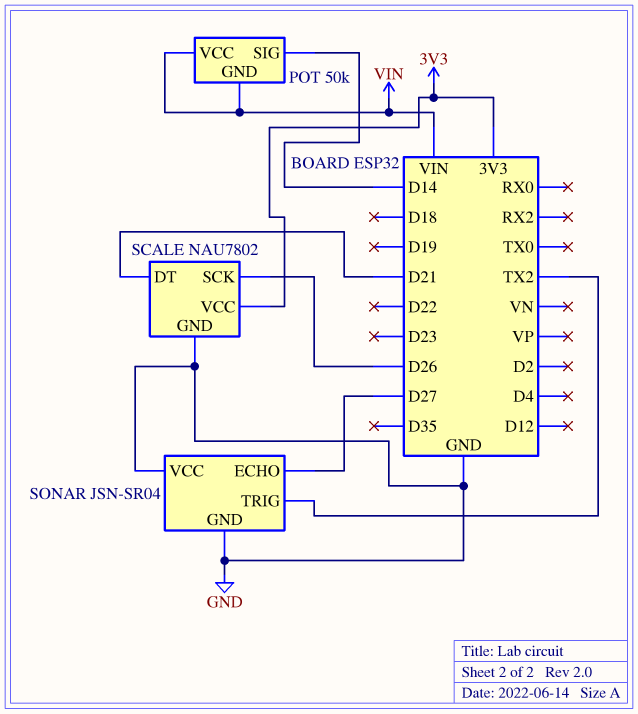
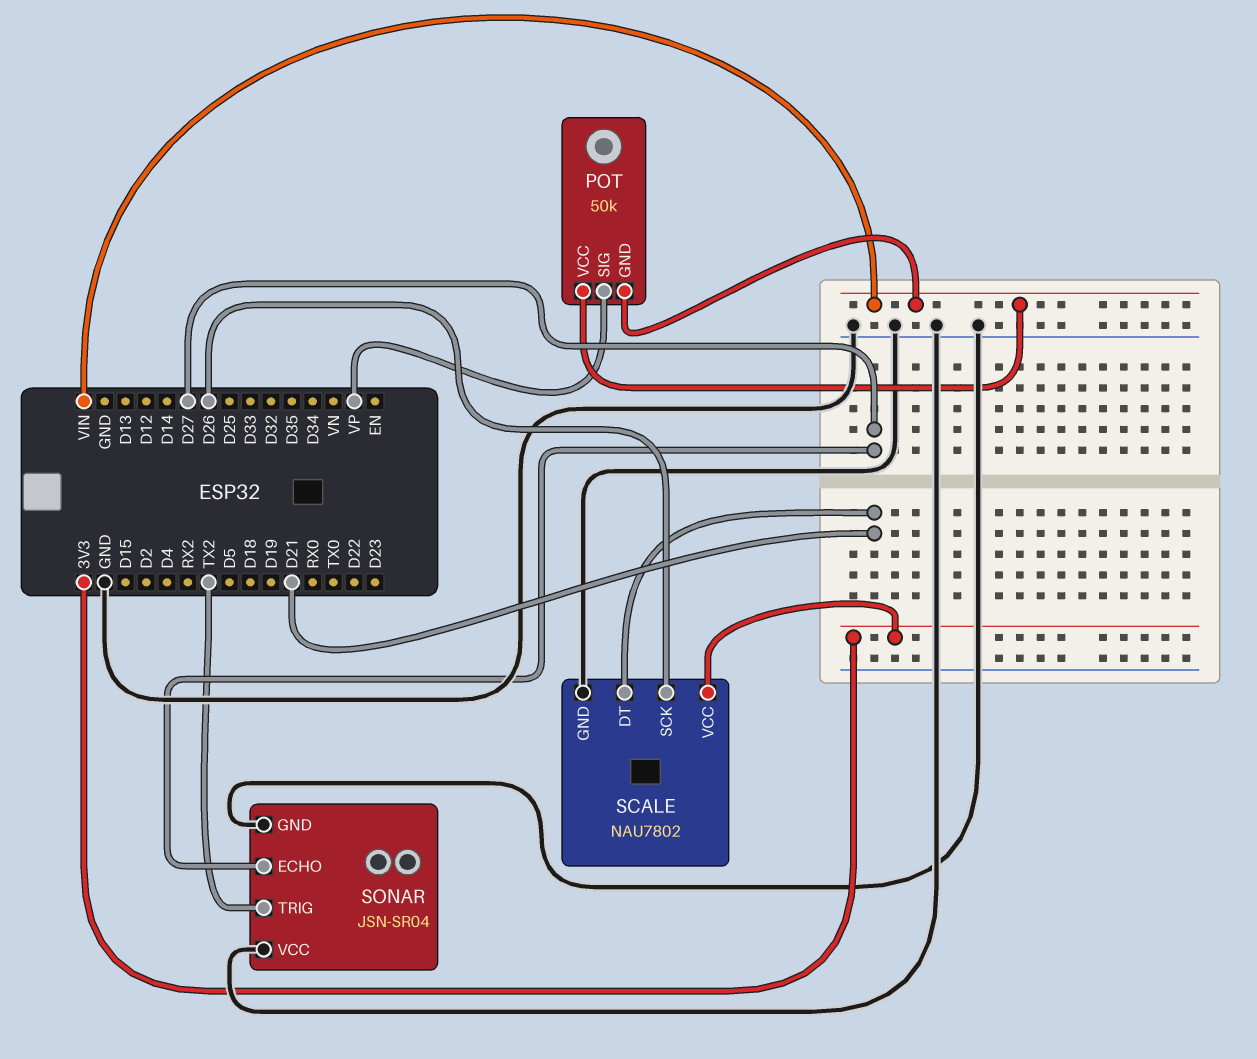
POT pin SIG: D14 -> VP

